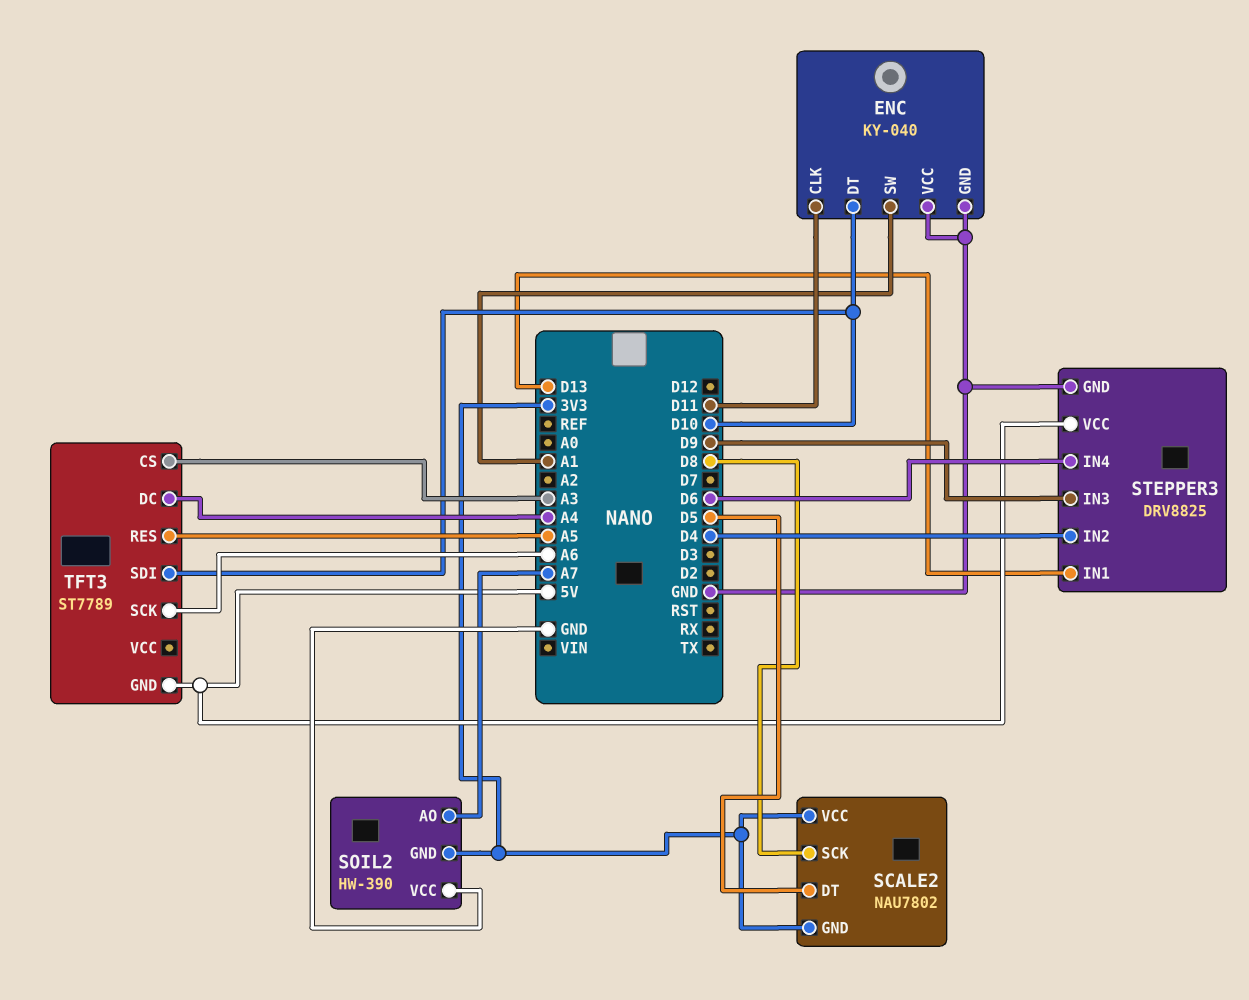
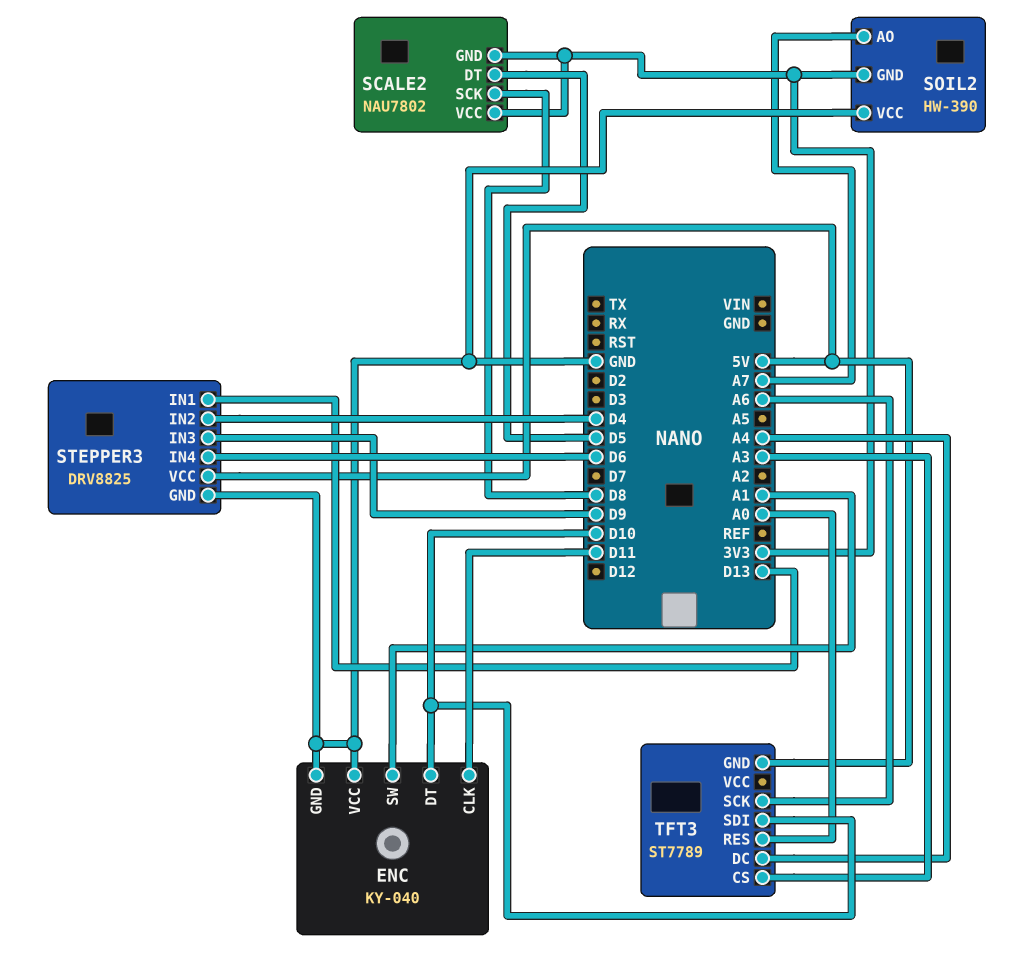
TFT3 pin RES: A5 -> A0

